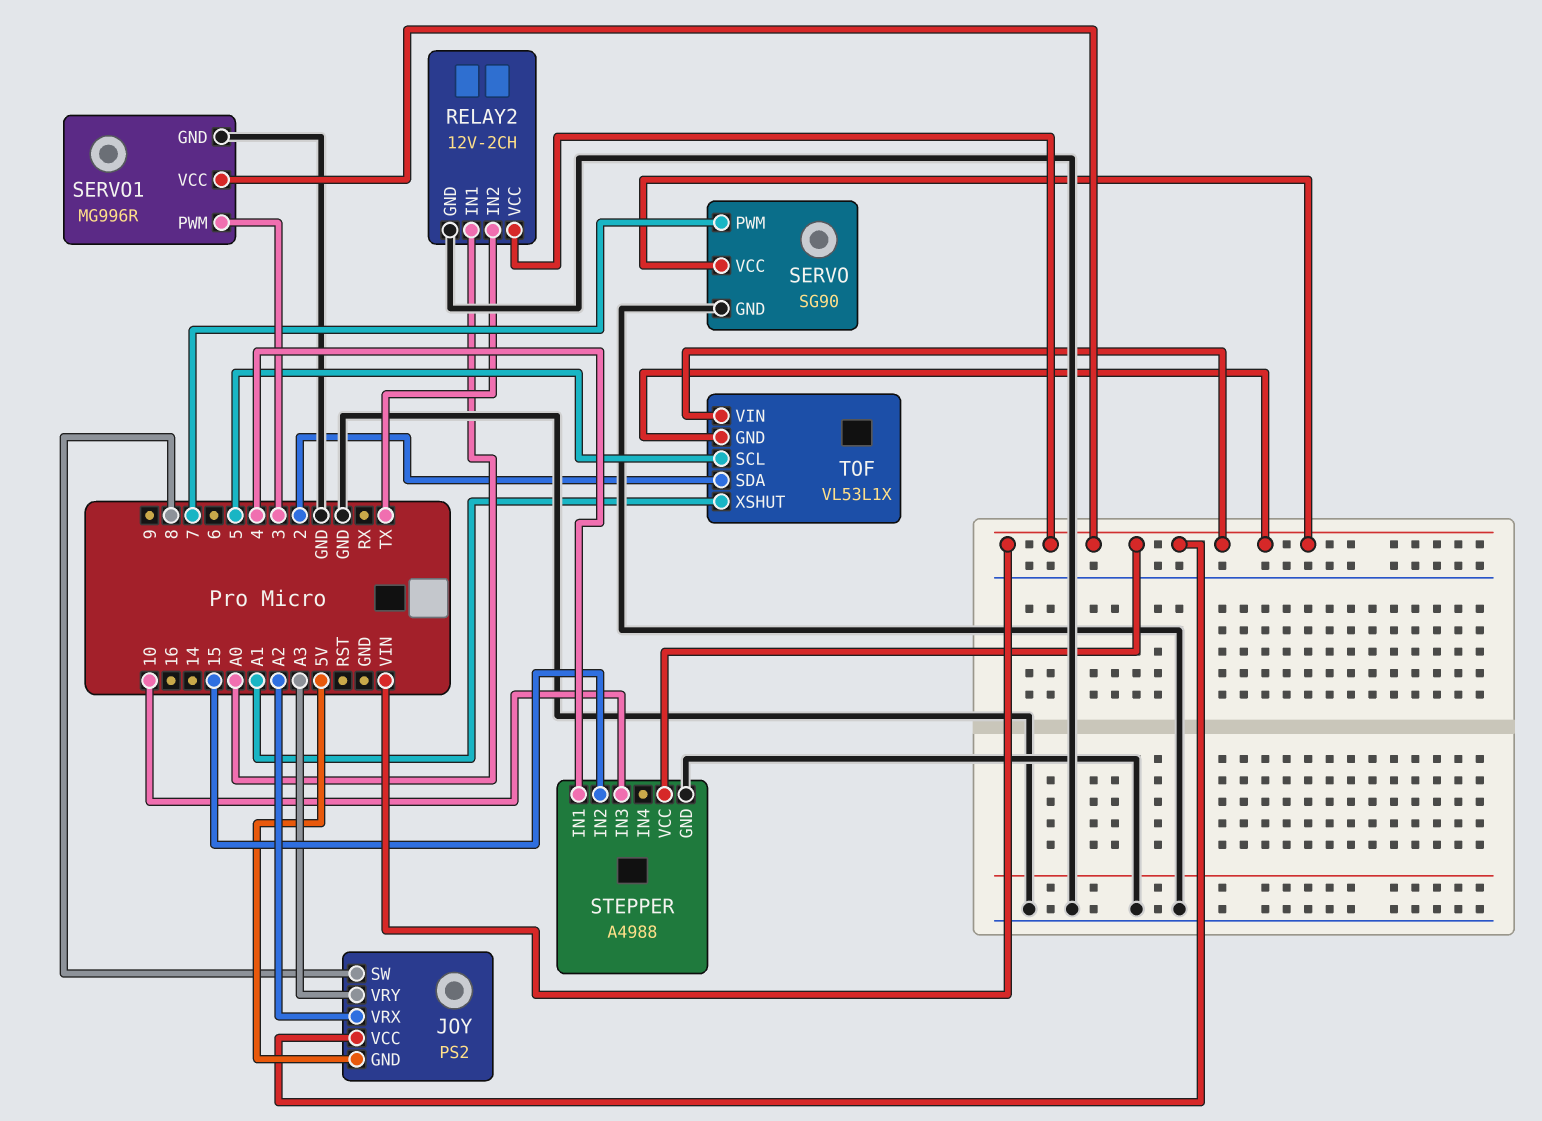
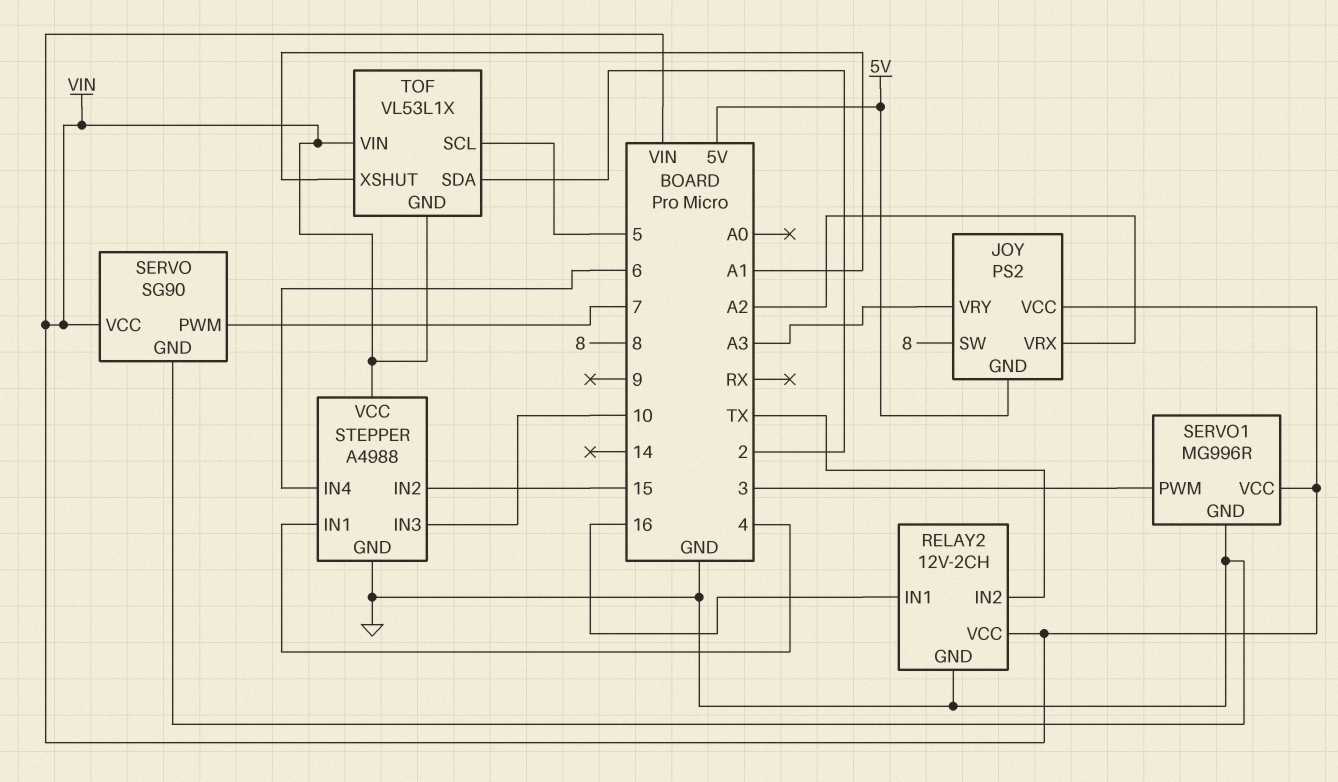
RELAY2 pin IN1: A0 -> 16
STEPPER pin IN4: none -> 6

